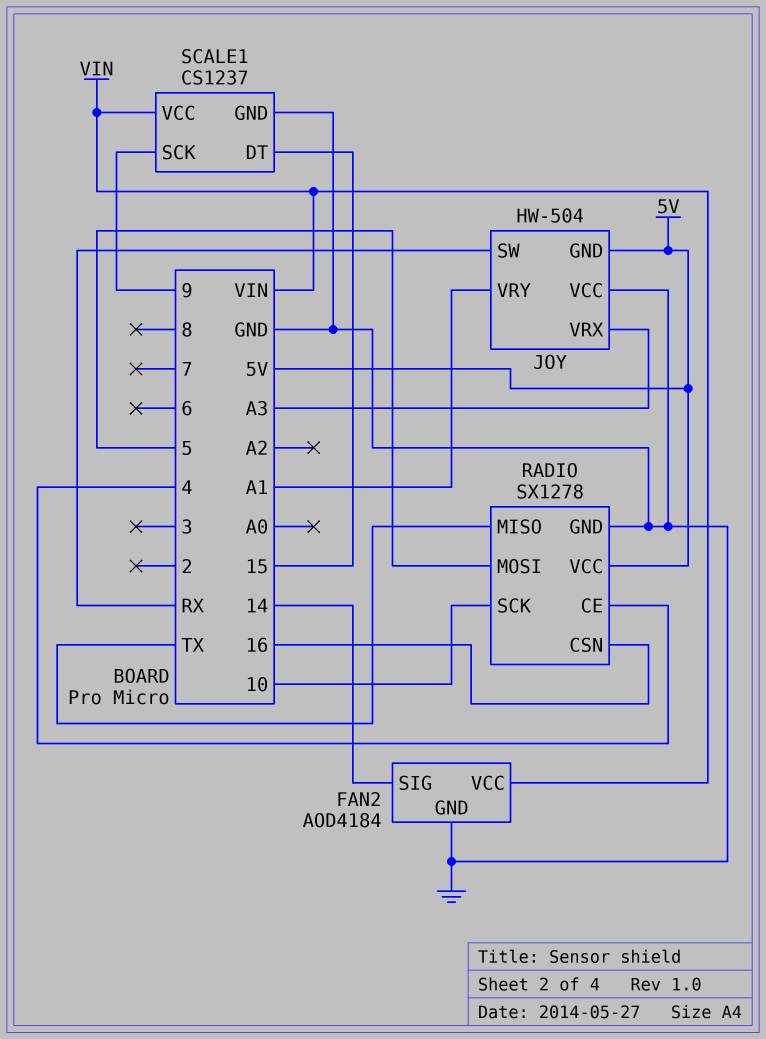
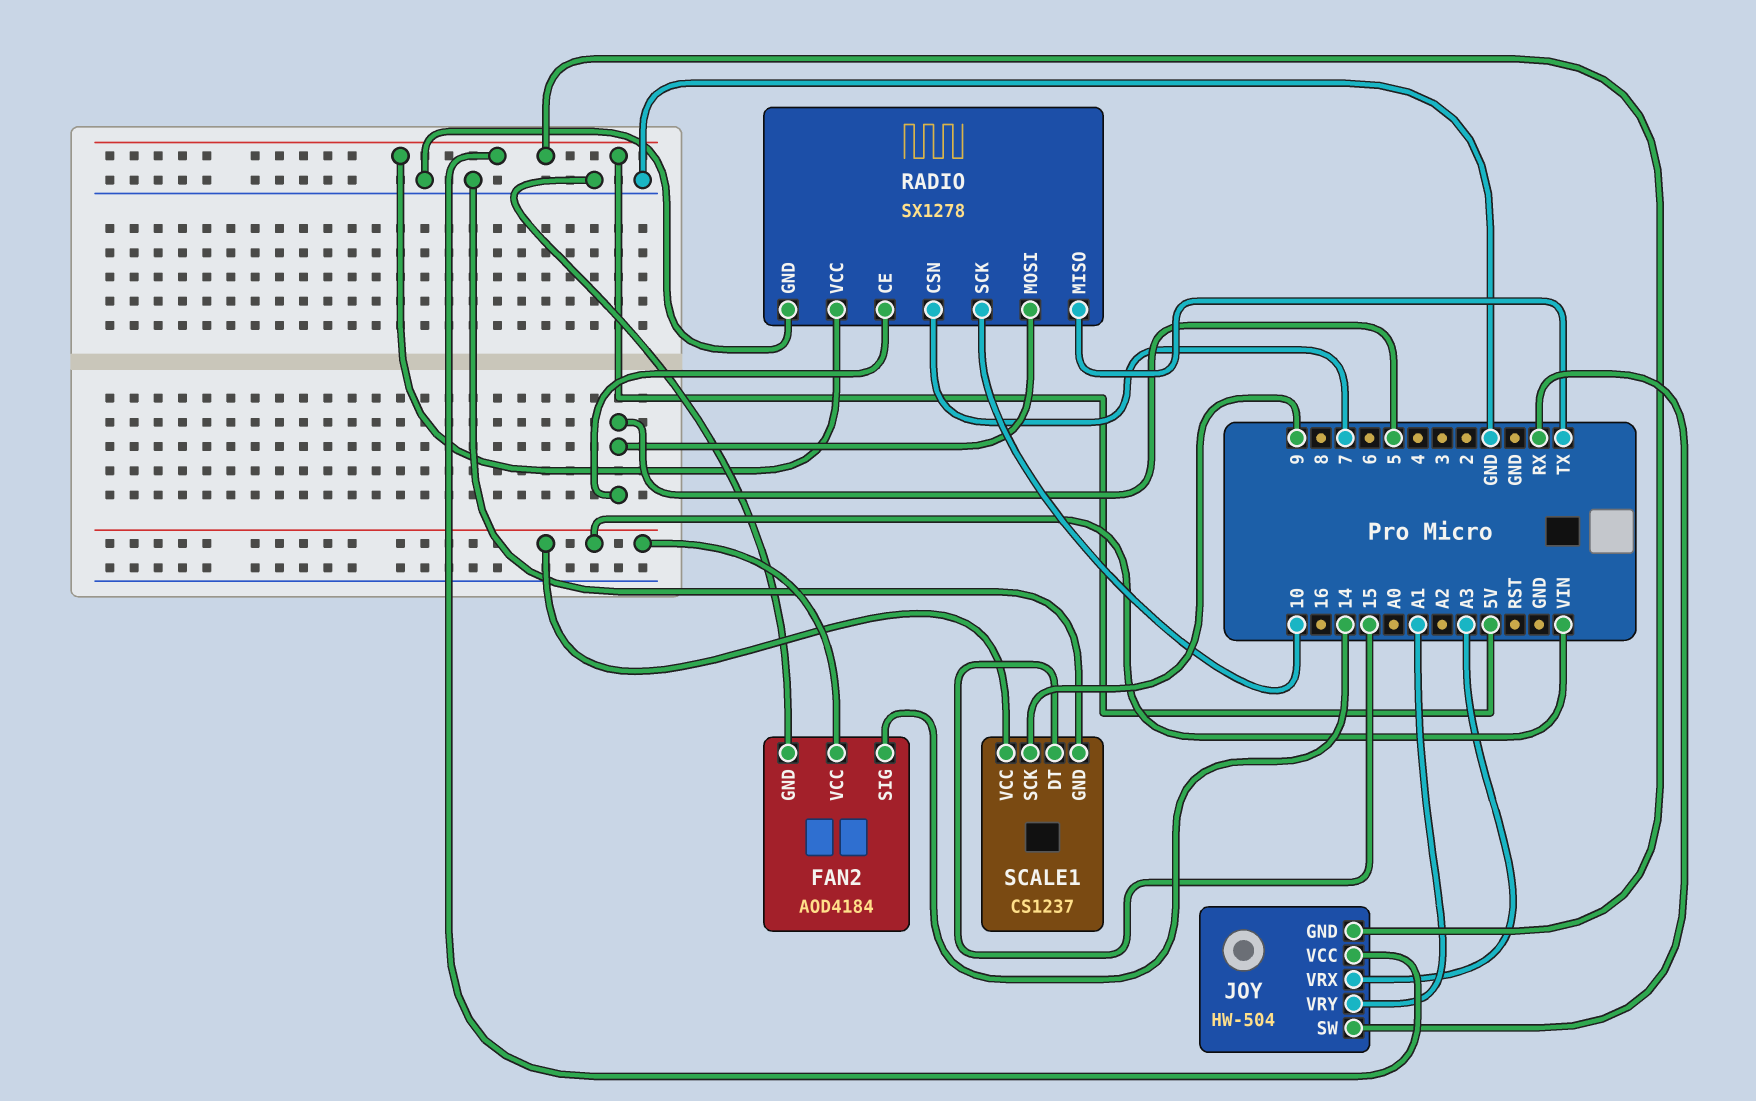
JOY pin VCC: GND -> 5V
RADIO pin CE: 4 -> 5
RADIO pin CSN: 16 -> 7

